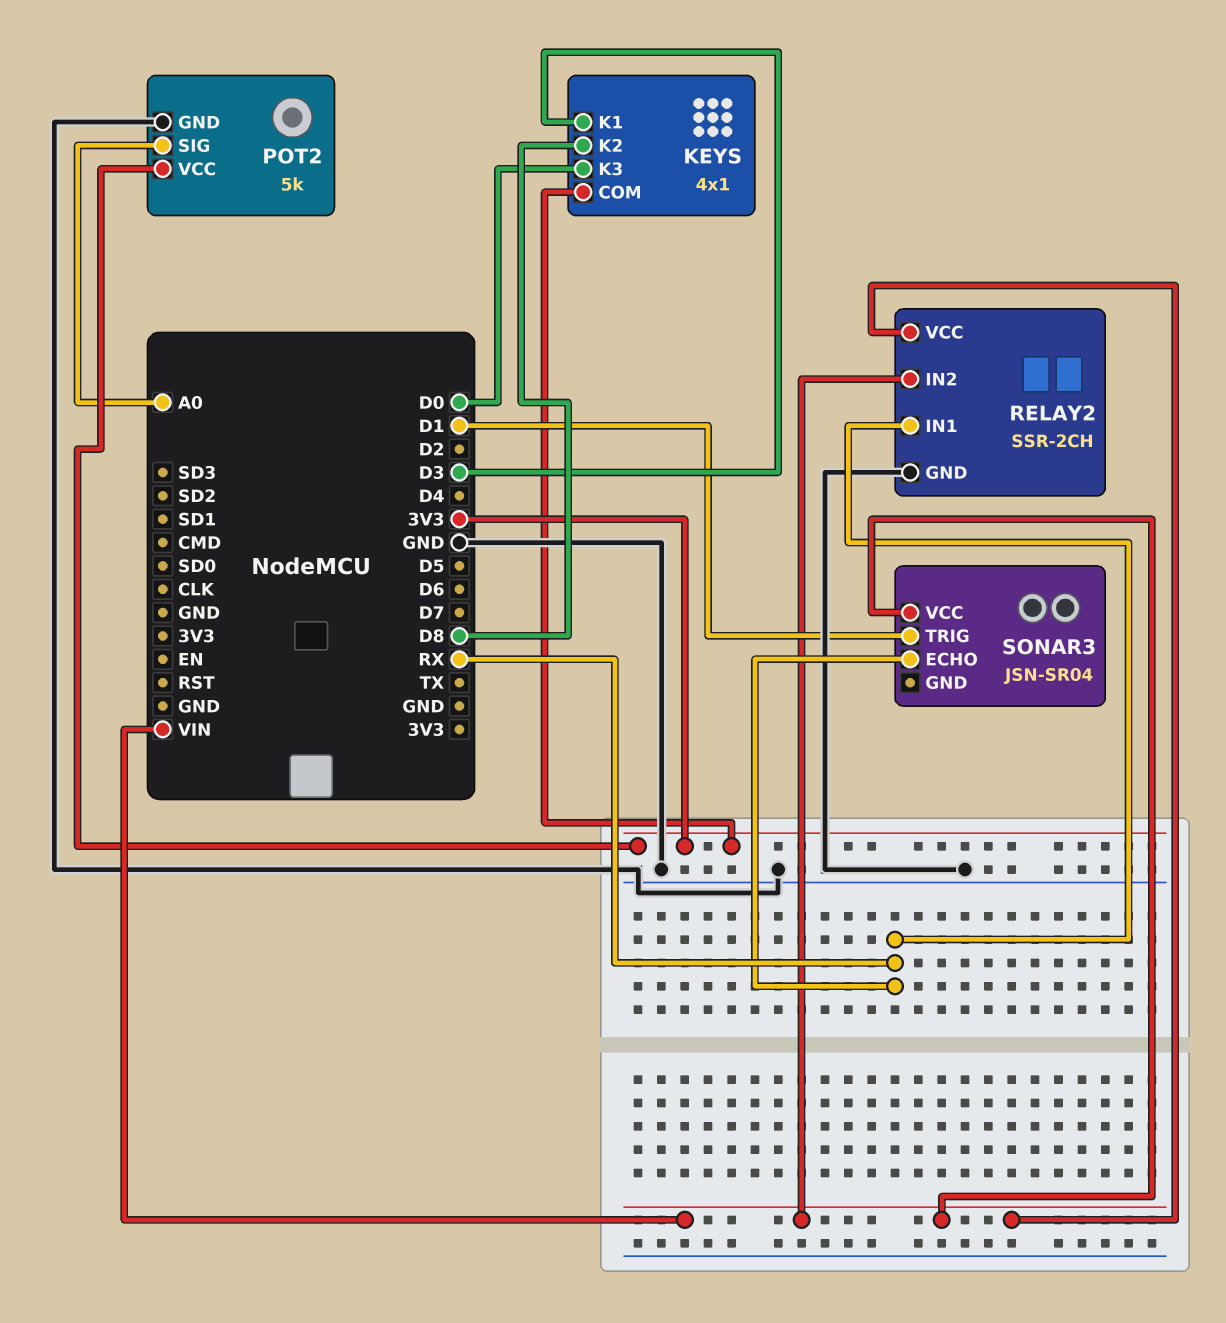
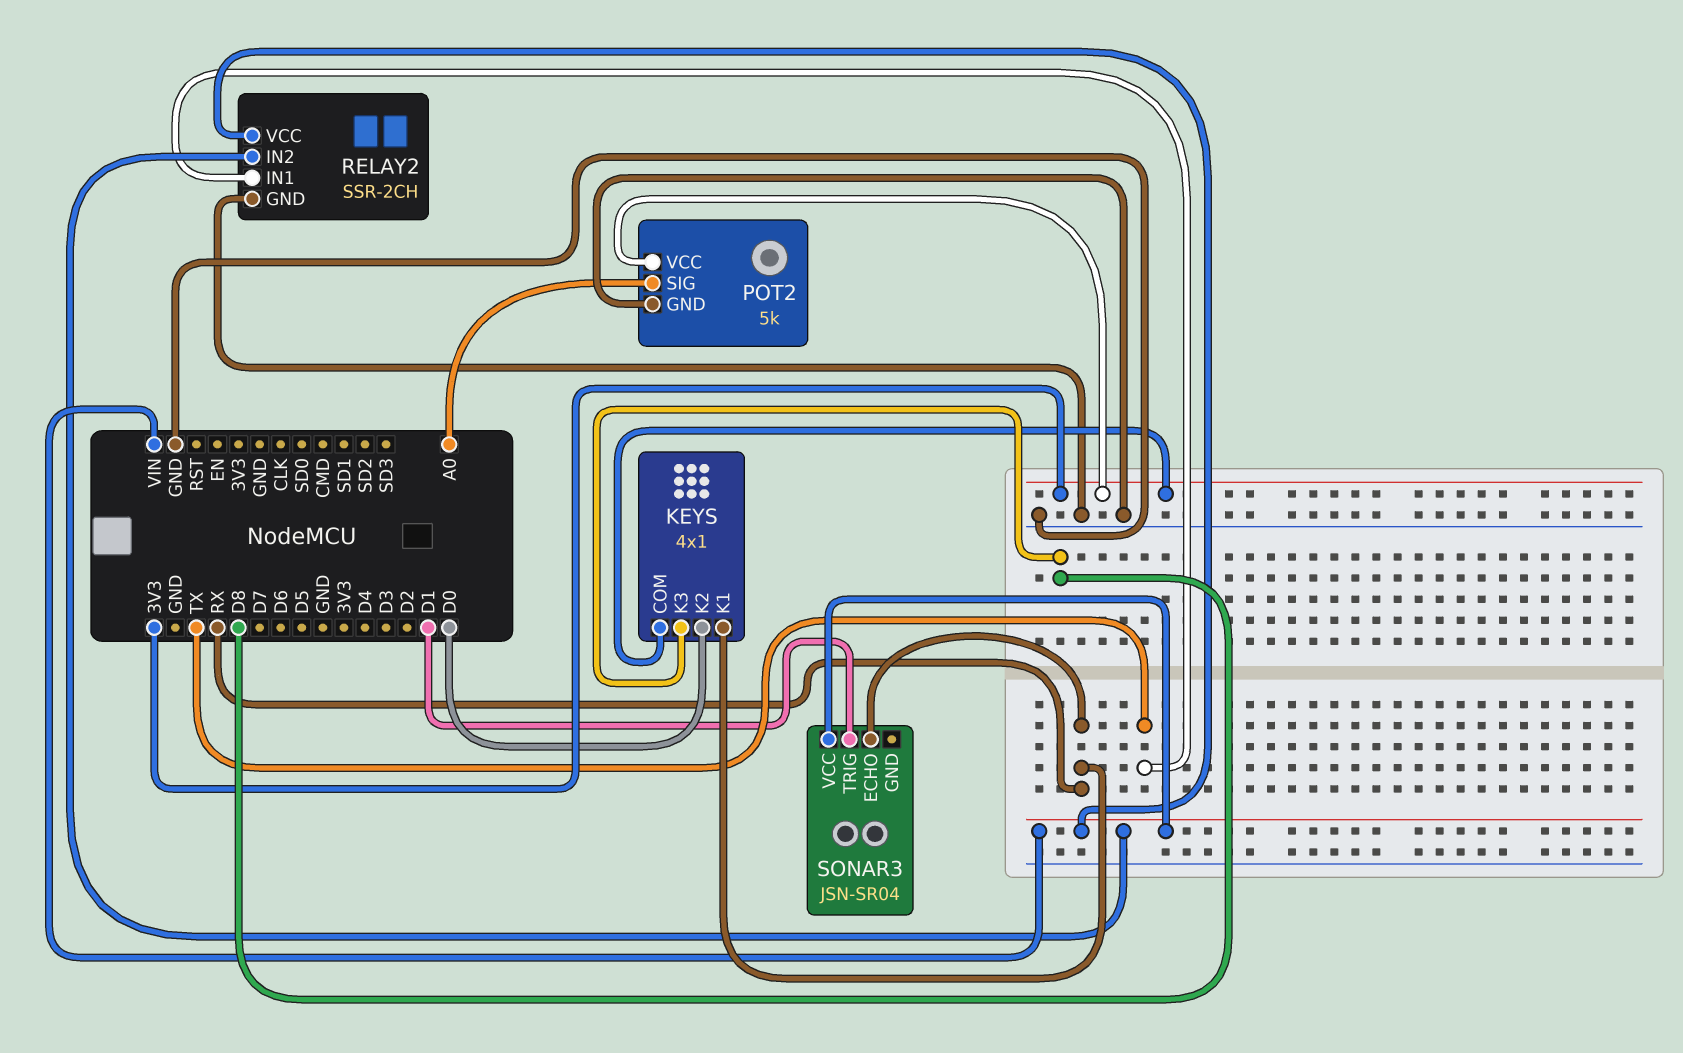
KEYS pin K1: D3 -> RX
KEYS pin K2: D8 -> D0
KEYS pin K3: D0 -> D8
RELAY2 pin IN1: RX -> TX

